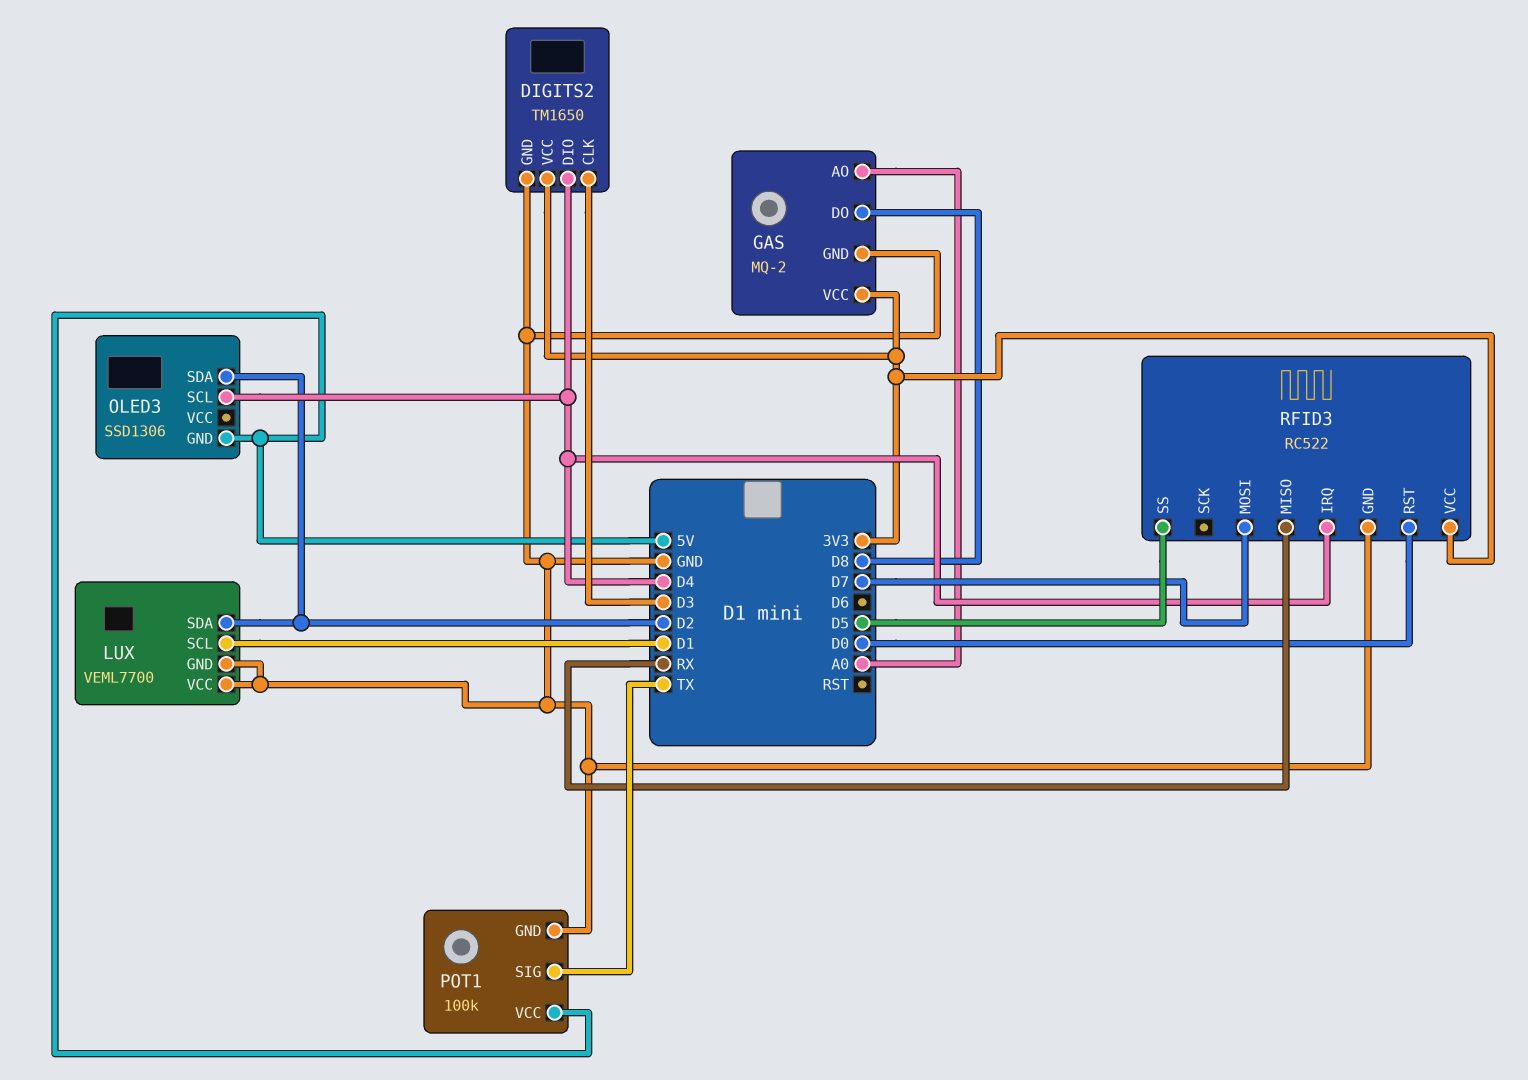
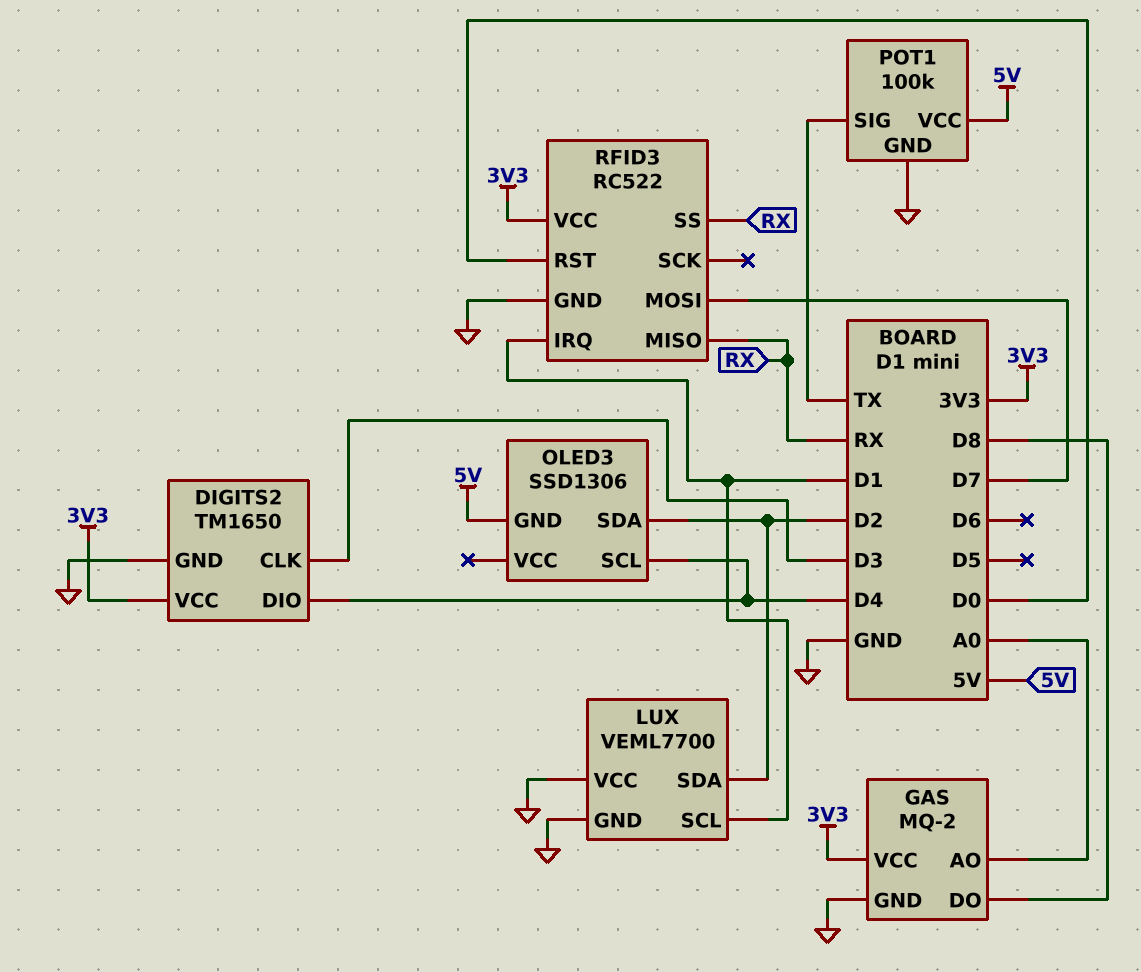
RFID3 pin IRQ: D4 -> D1
RFID3 pin SS: D5 -> RX

